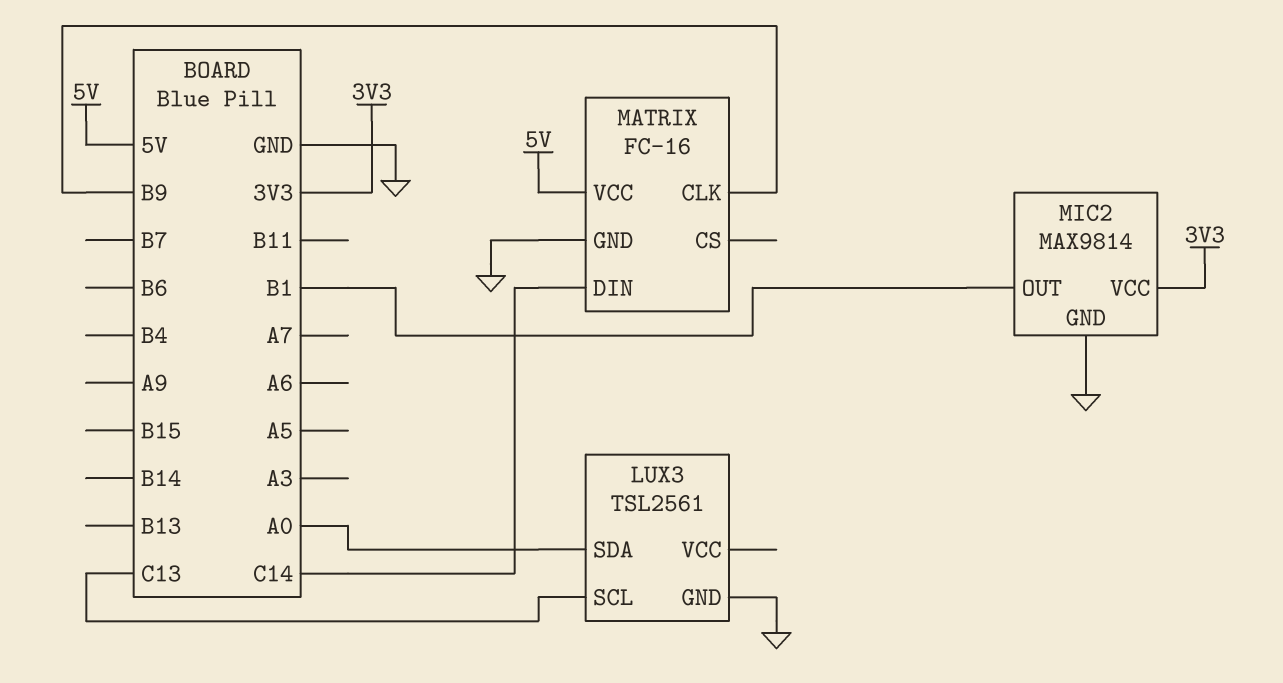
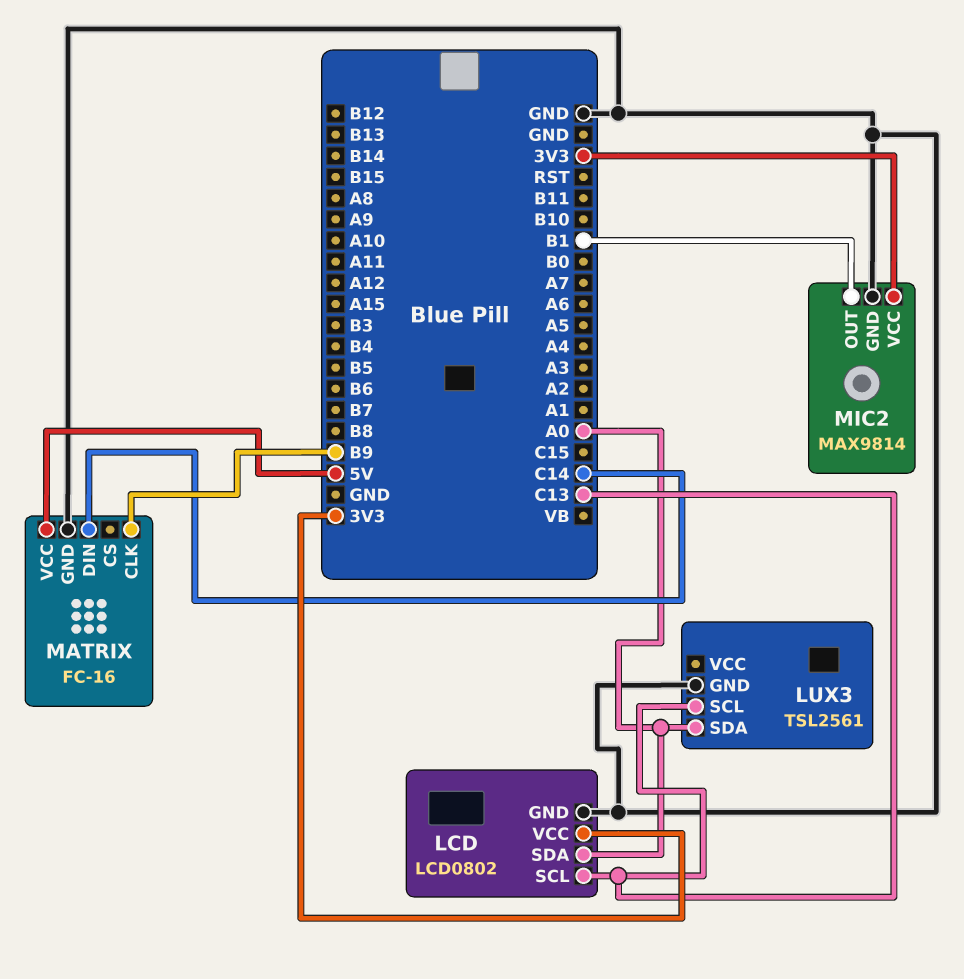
LCD: none -> LCD0802
LCD pin GND: none -> GND
LCD pin SCL: none -> C13
LCD pin SDA: none -> A0
LCD pin VCC: none -> 3V3

